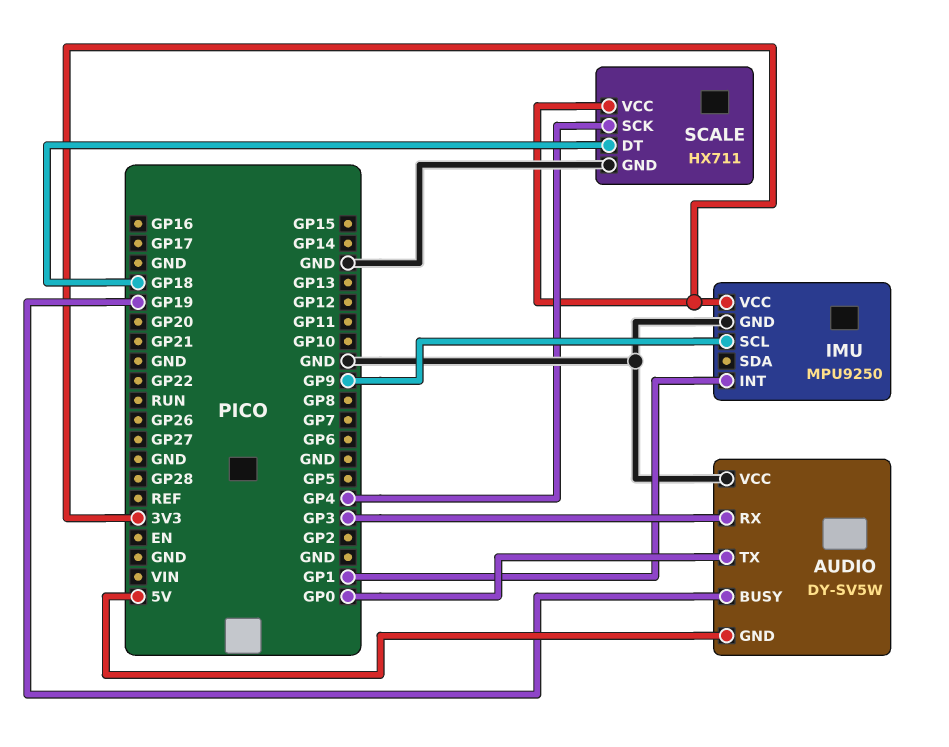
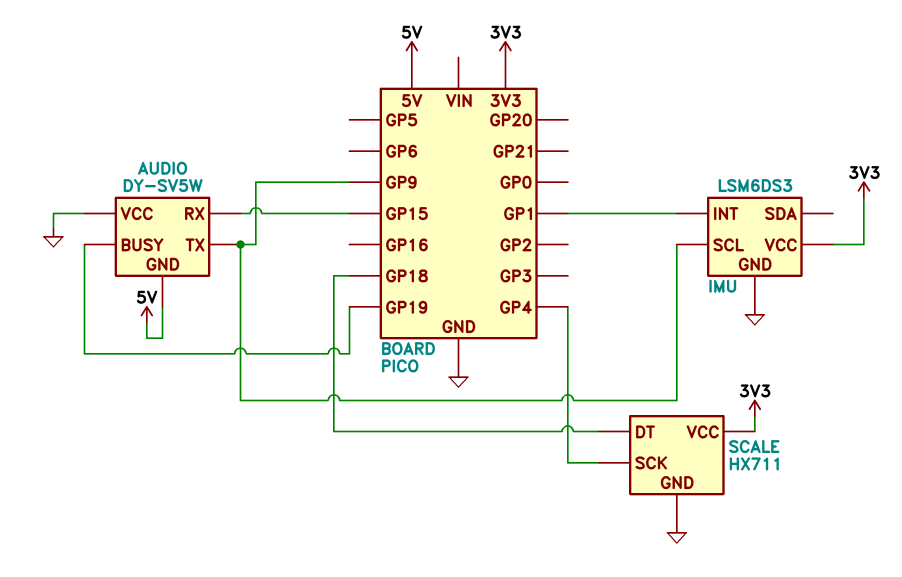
AUDIO pin RX: GP3 -> GP15
AUDIO pin TX: GP0 -> GP9
IMU: MPU9250 -> LSM6DS3

